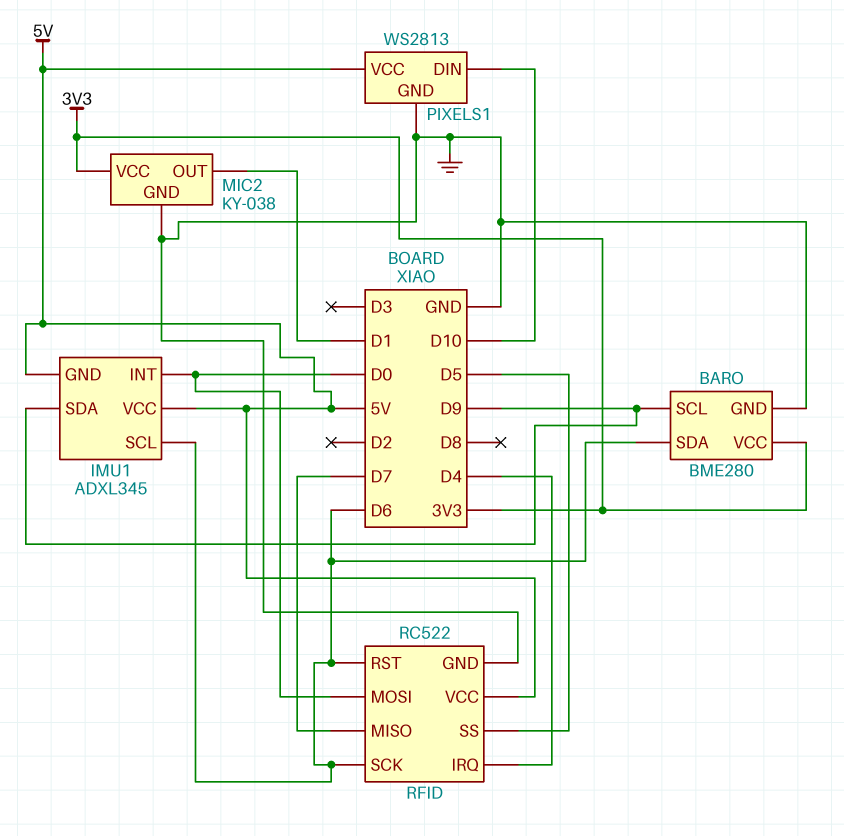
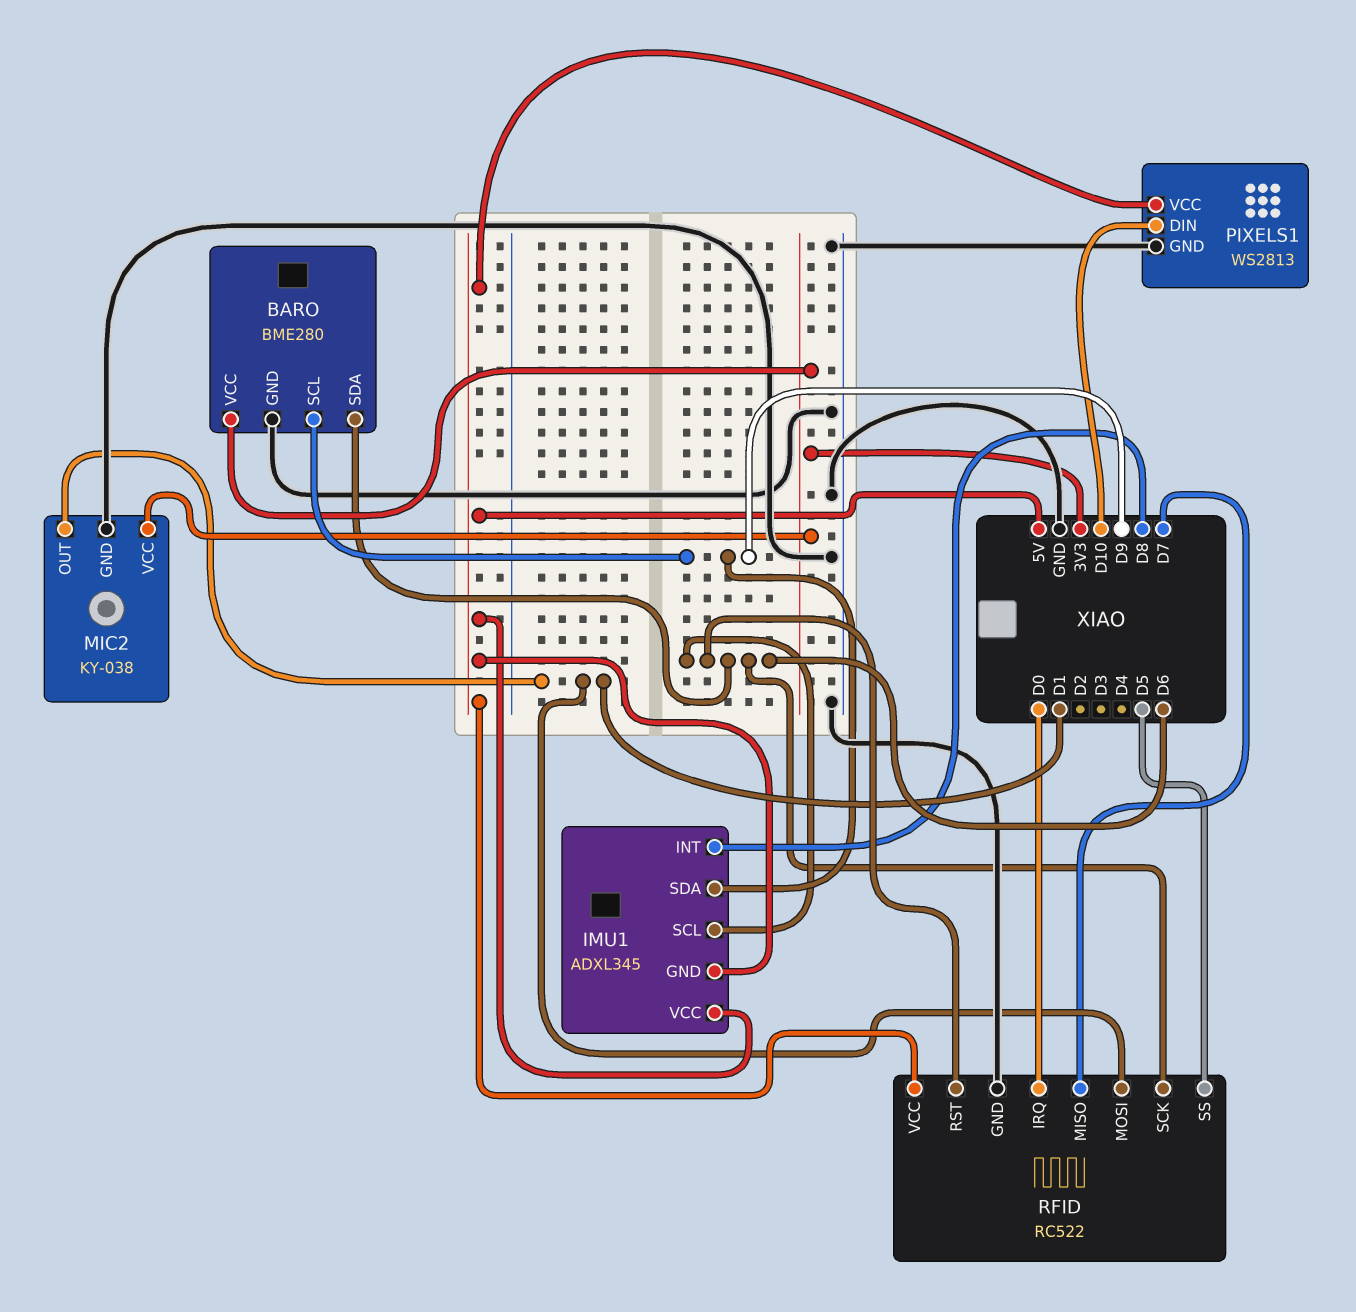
IMU1 pin INT: D0 -> D8
RFID pin IRQ: D4 -> D0
RFID pin MOSI: D0 -> D1

